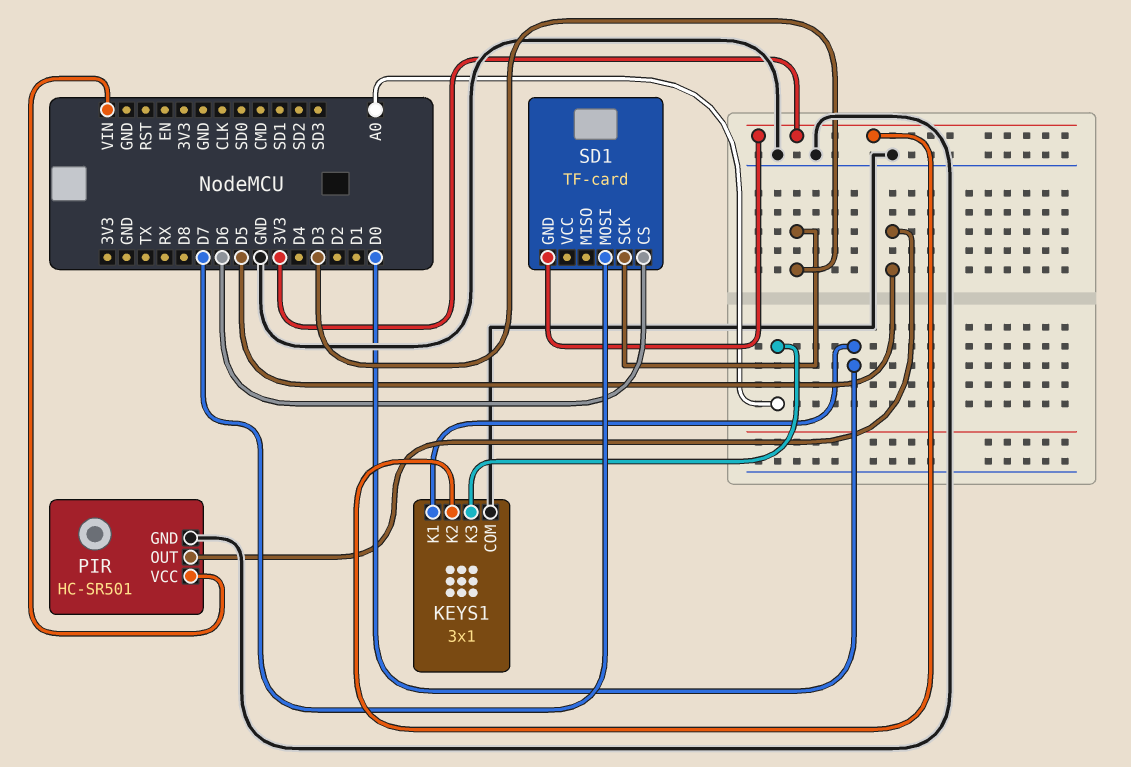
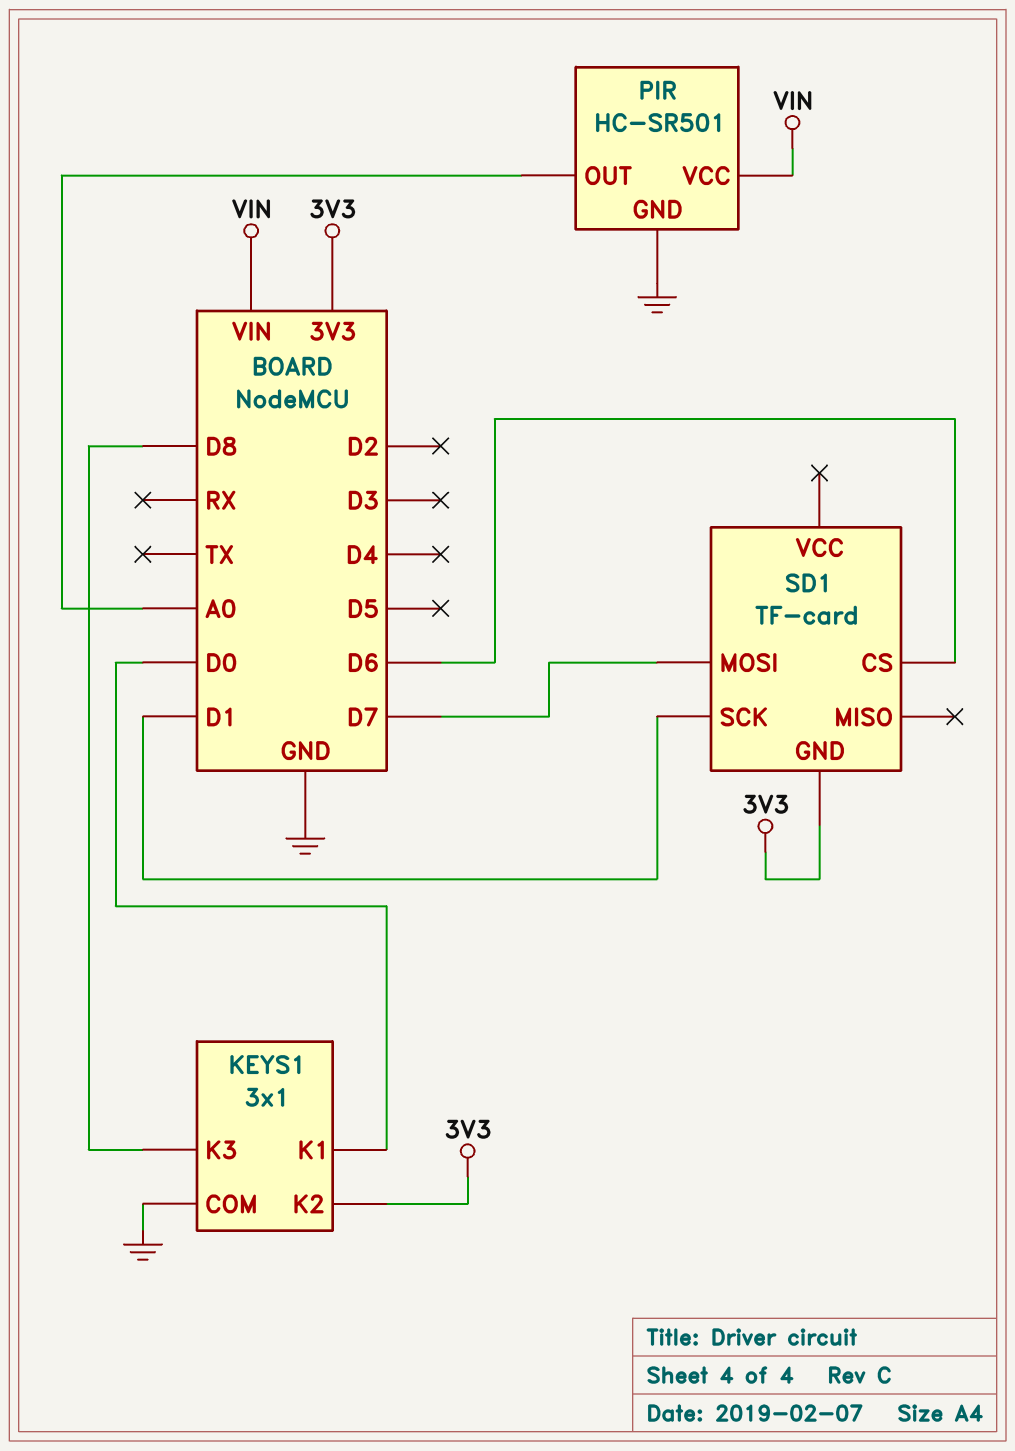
KEYS1 pin K3: A0 -> D8
PIR pin OUT: D5 -> A0
SD1 pin SCK: D3 -> D1

